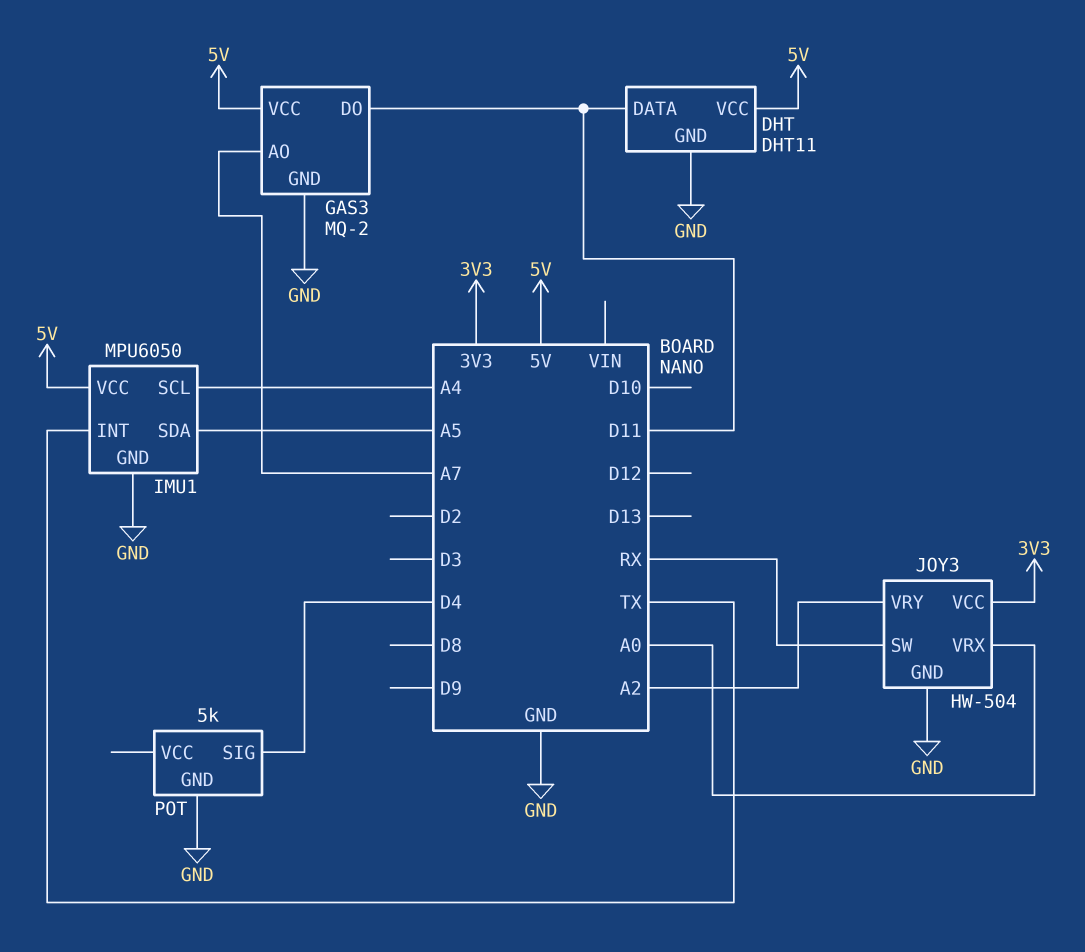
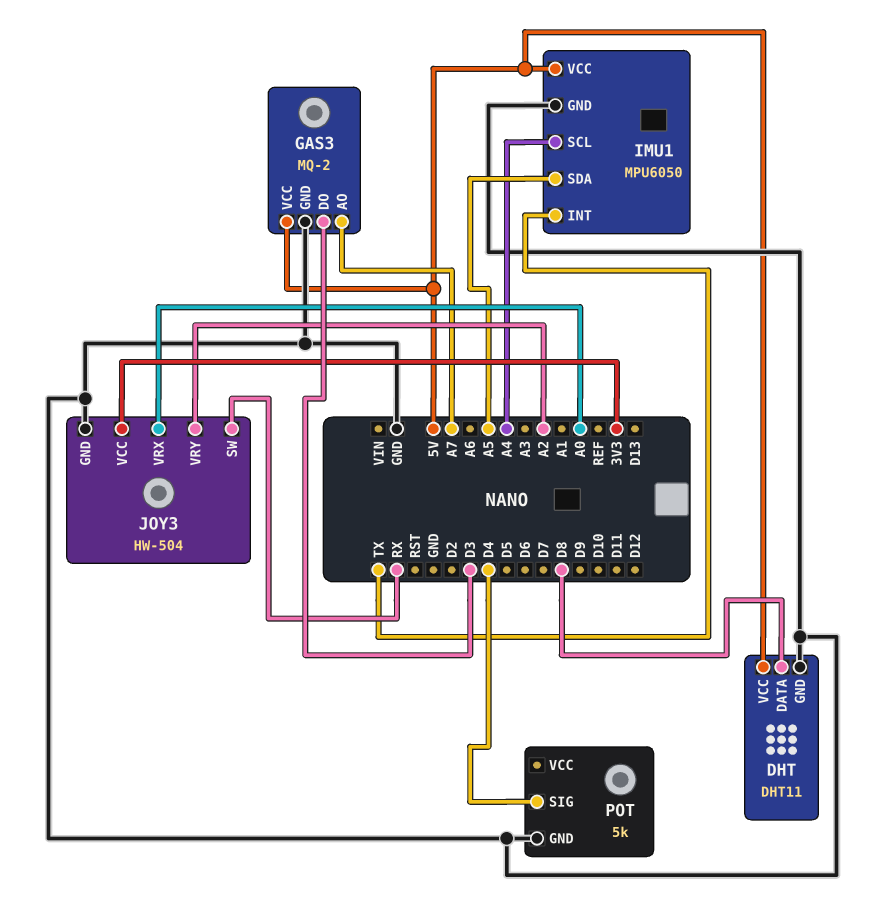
DHT pin DATA: D11 -> D8
GAS3 pin DO: D11 -> D3

